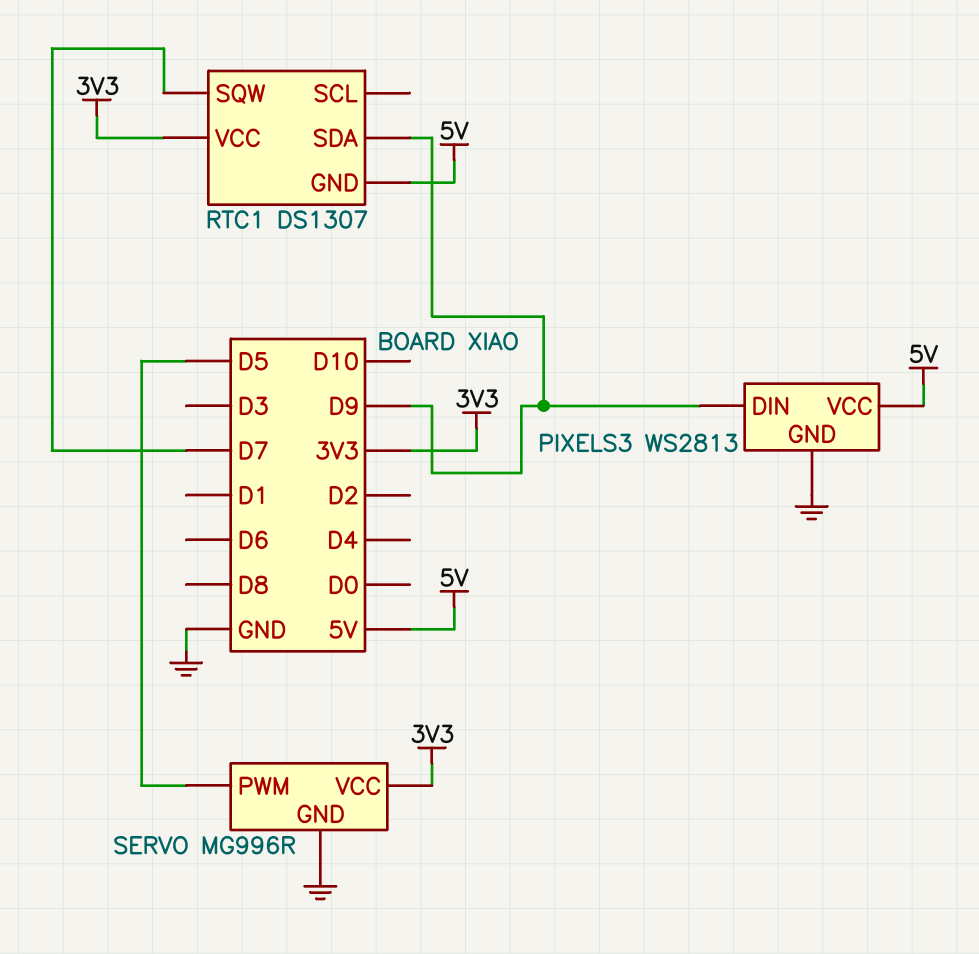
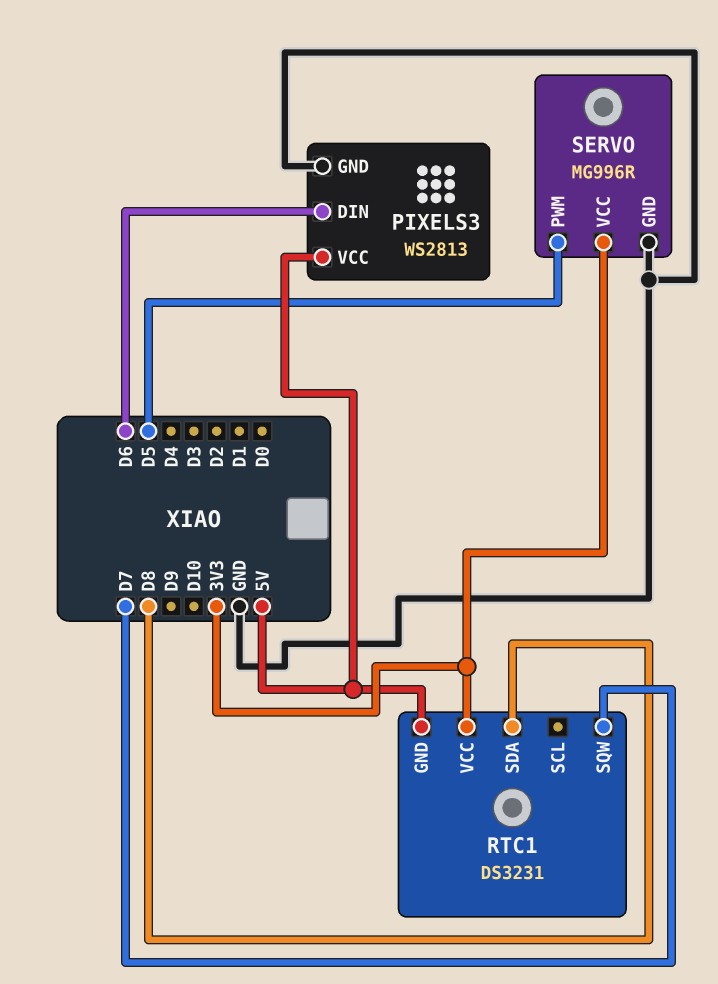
PIXELS3 pin DIN: D9 -> D6
RTC1: DS1307 -> DS3231
RTC1 pin SDA: D9 -> D8

